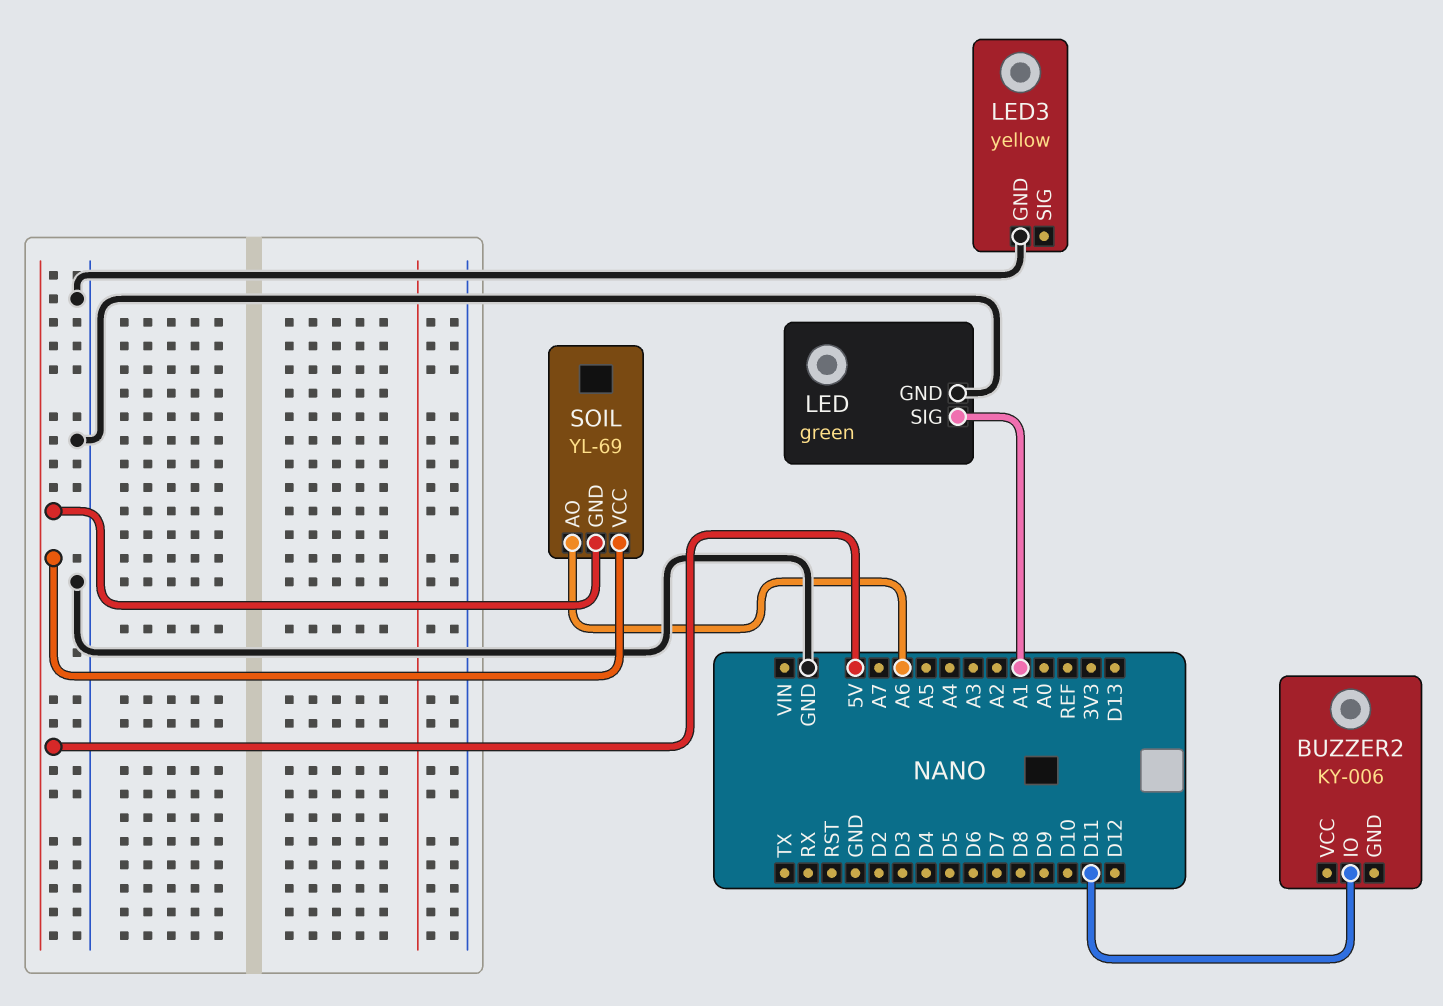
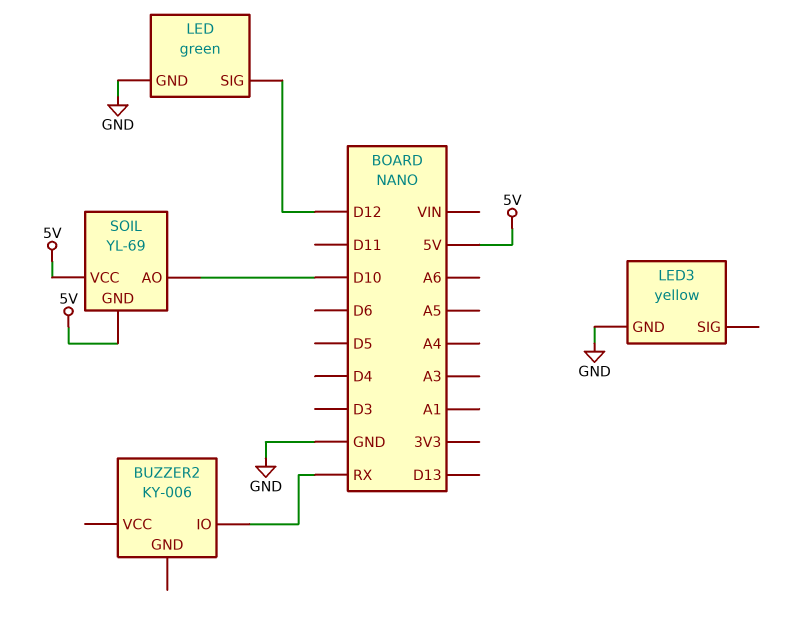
BUZZER2 pin IO: D11 -> RX
LED pin SIG: A1 -> D12
SOIL pin AO: A6 -> D10

